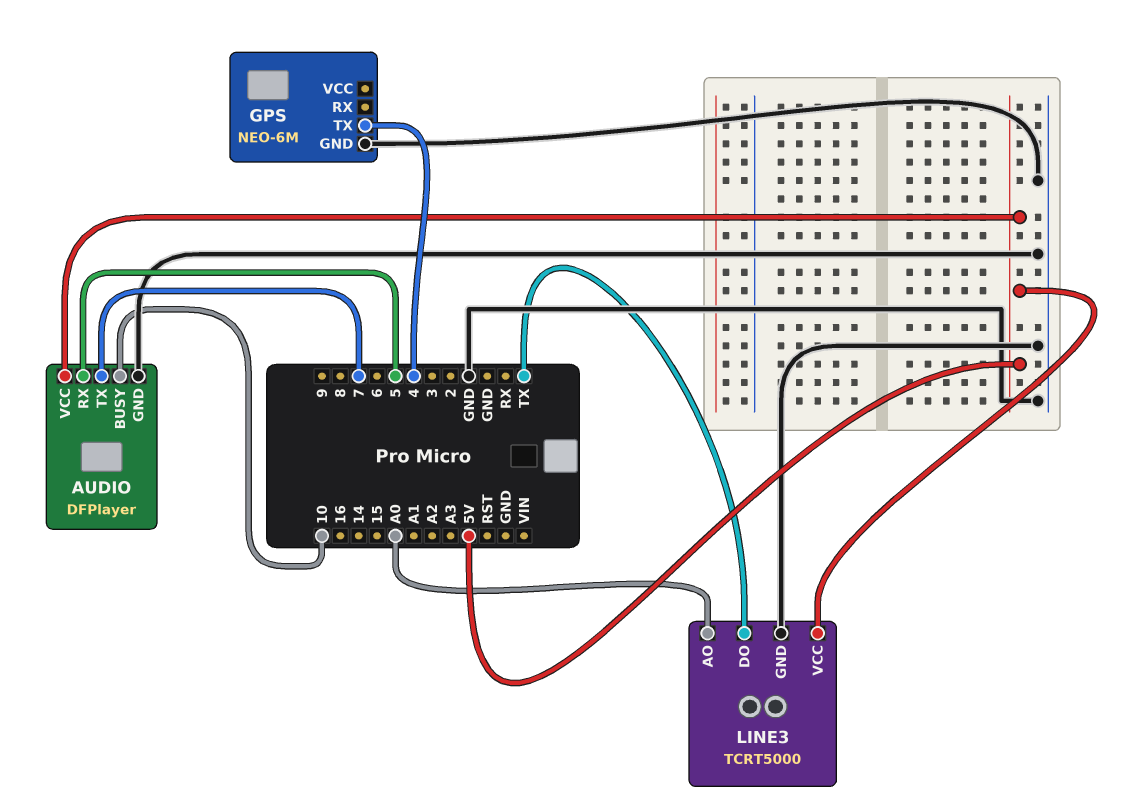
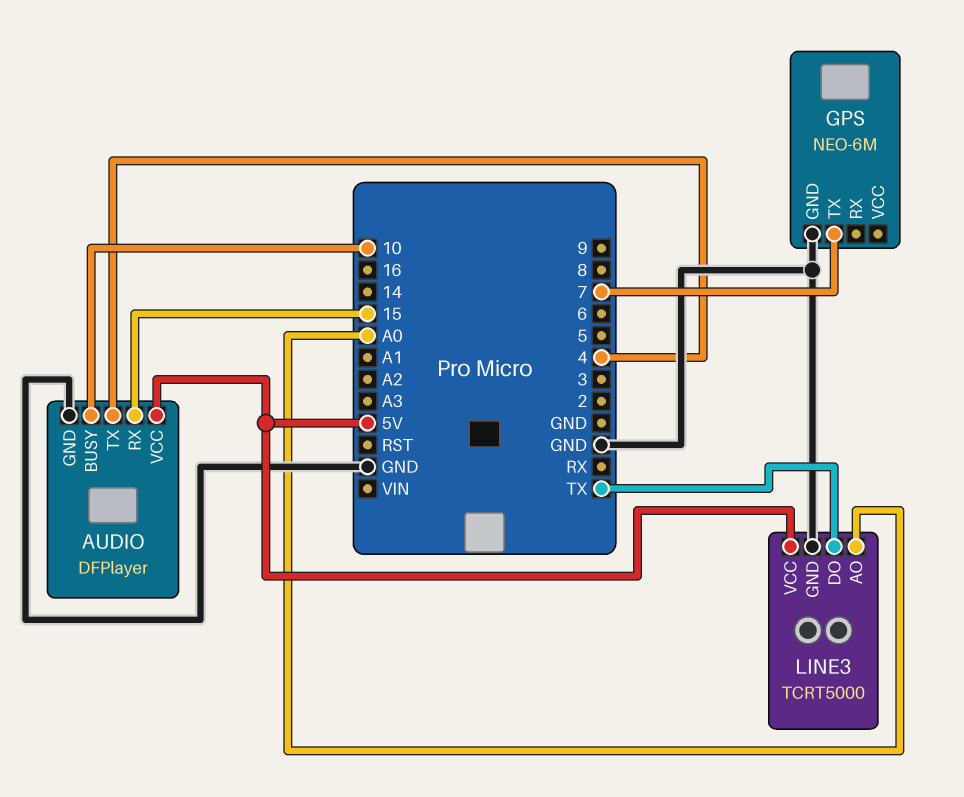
AUDIO pin RX: 5 -> 15
AUDIO pin TX: 7 -> 4
GPS pin TX: 4 -> 7

